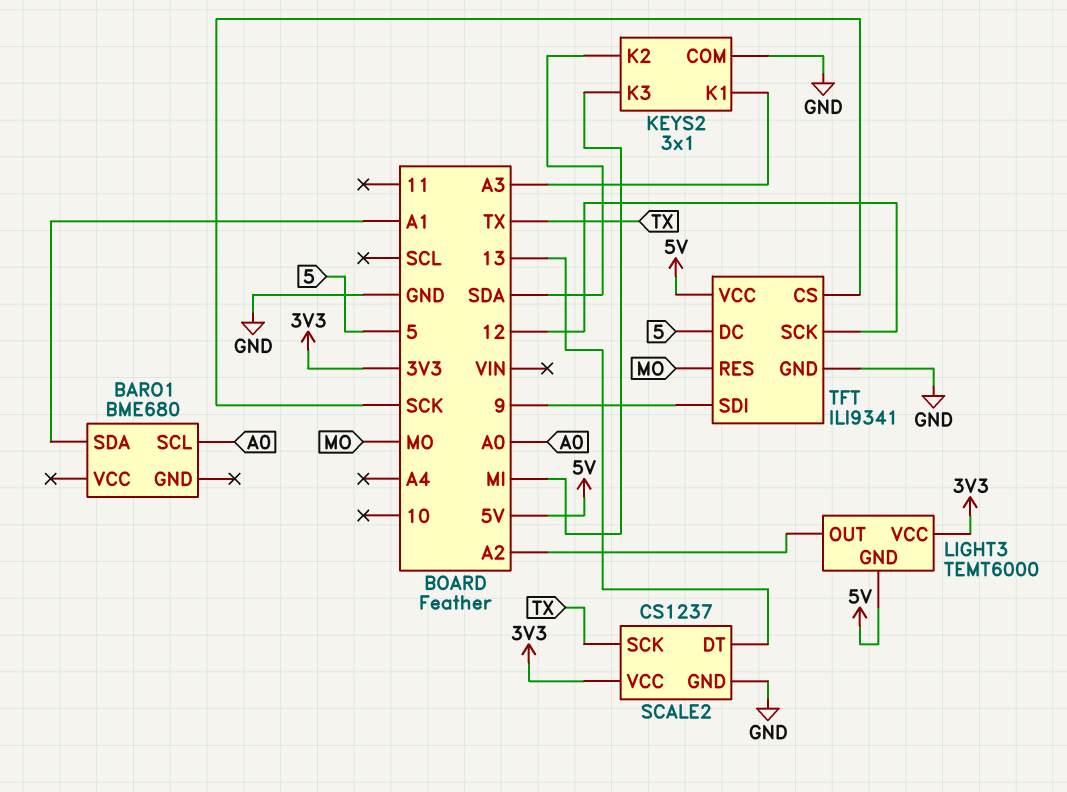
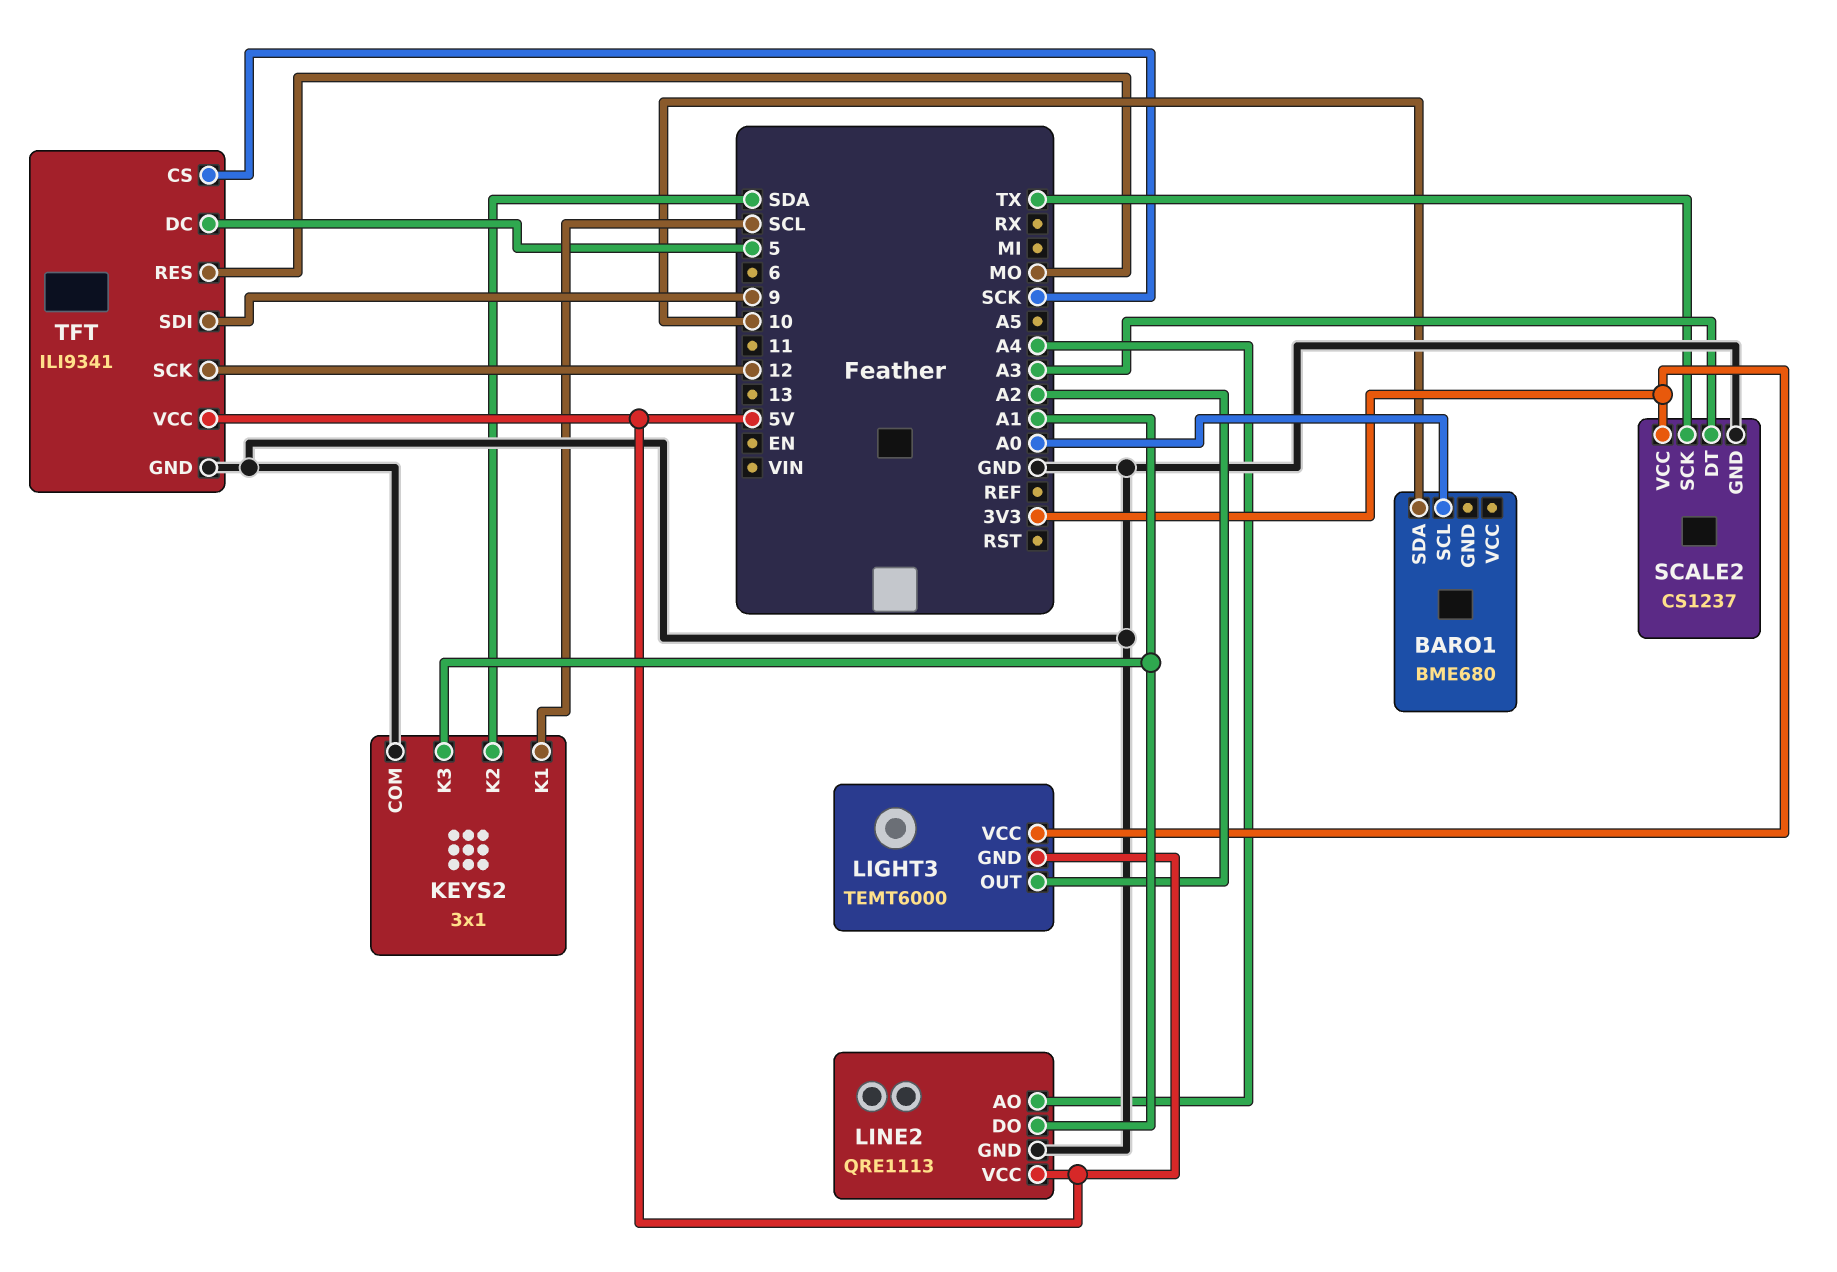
BARO1 pin SDA: A1 -> 10
KEYS2 pin K1: A3 -> SCL
KEYS2 pin K3: MI -> A1
LINE2: none -> QRE1113
LINE2 pin AO: none -> A4
LINE2 pin DO: none -> A1
LINE2 pin GND: none -> GND
LINE2 pin VCC: none -> 5V
SCALE2 pin DT: 13 -> A3

